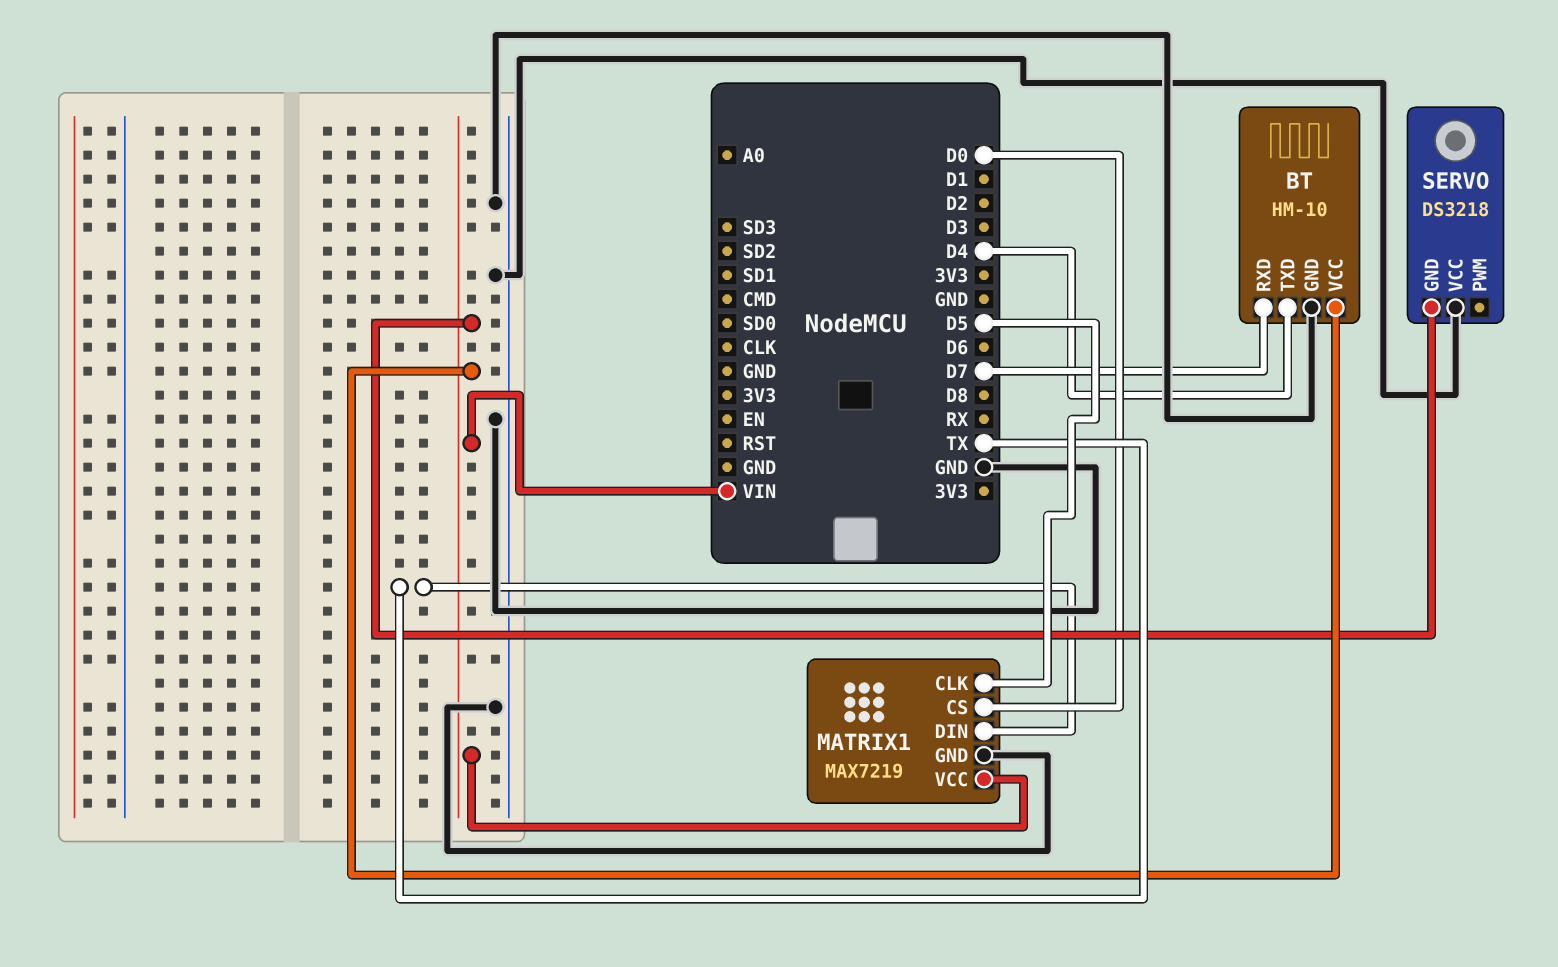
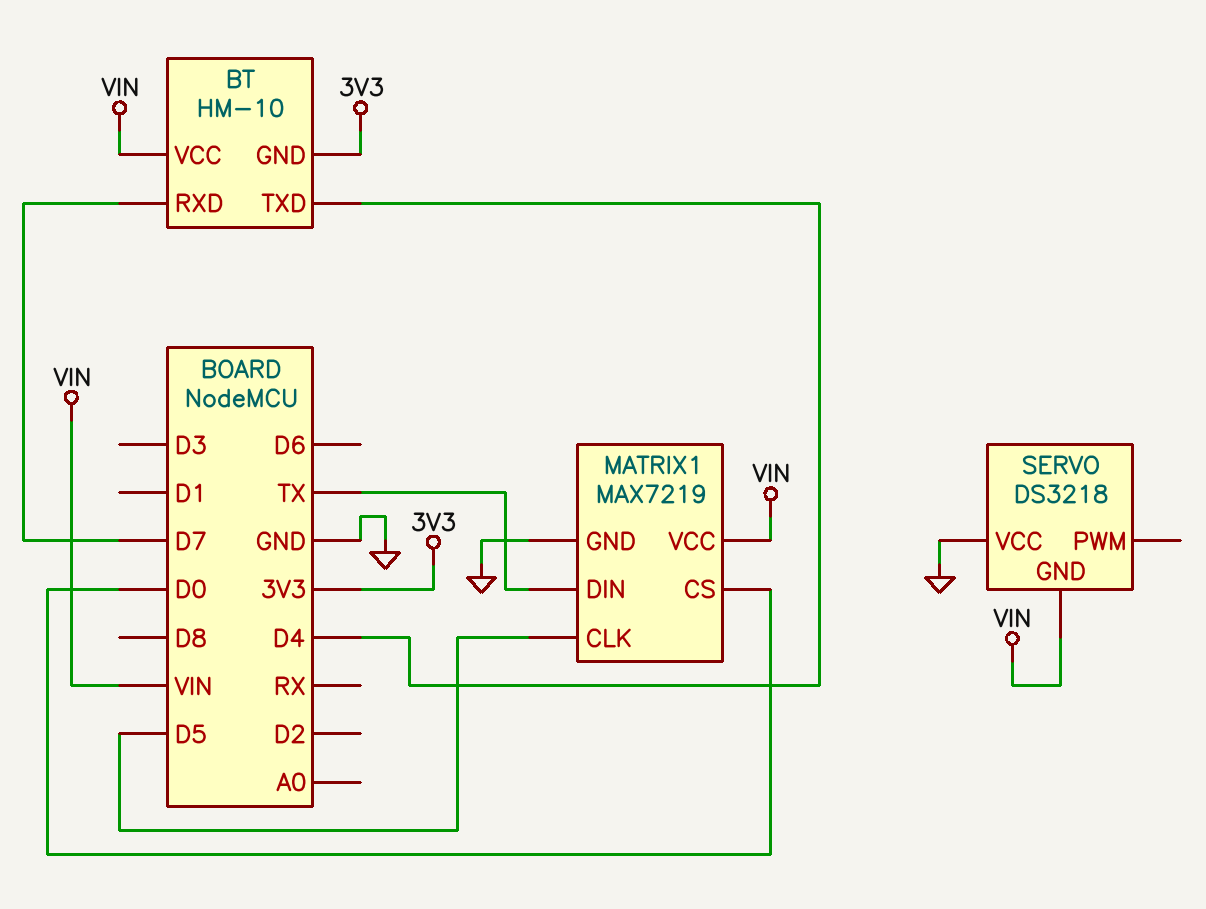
BT pin GND: GND -> 3V3

